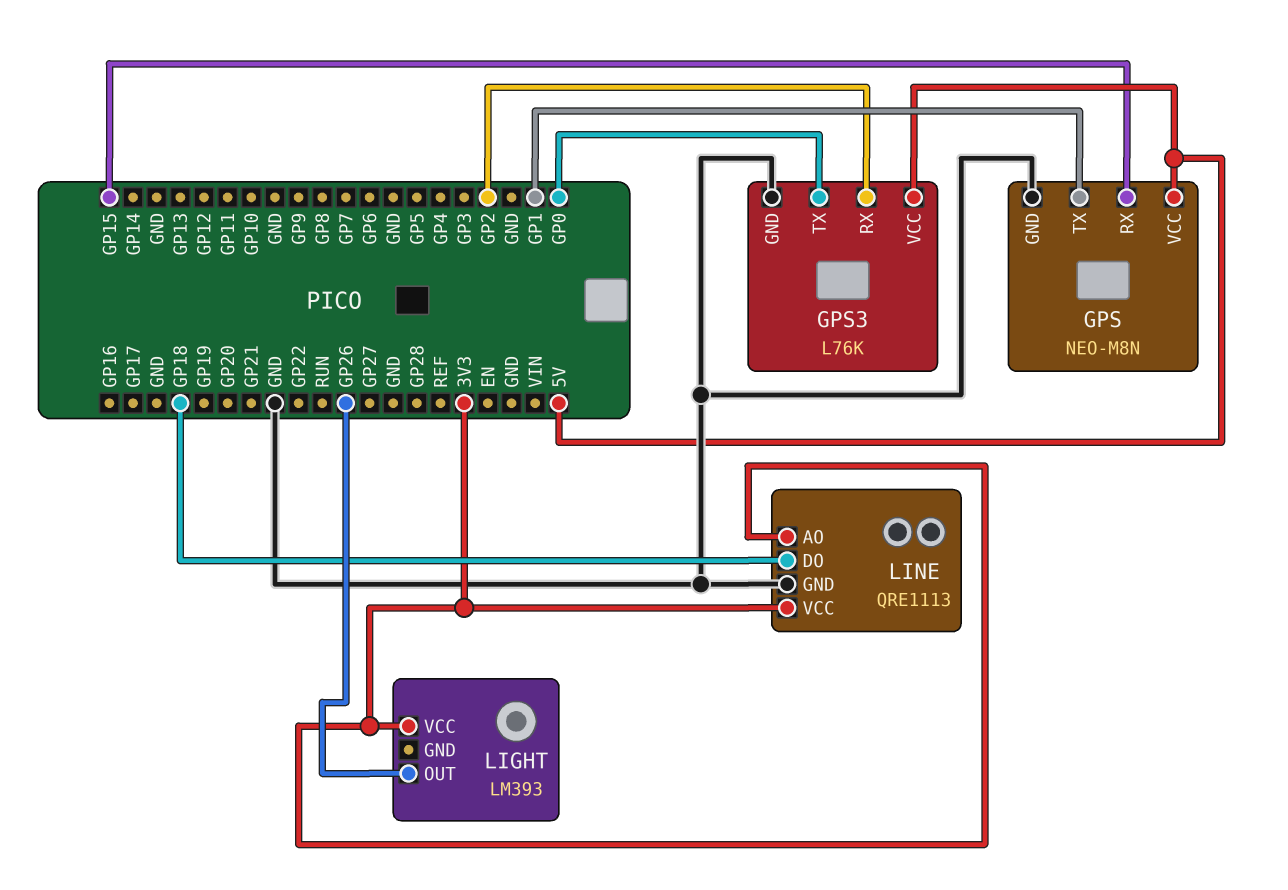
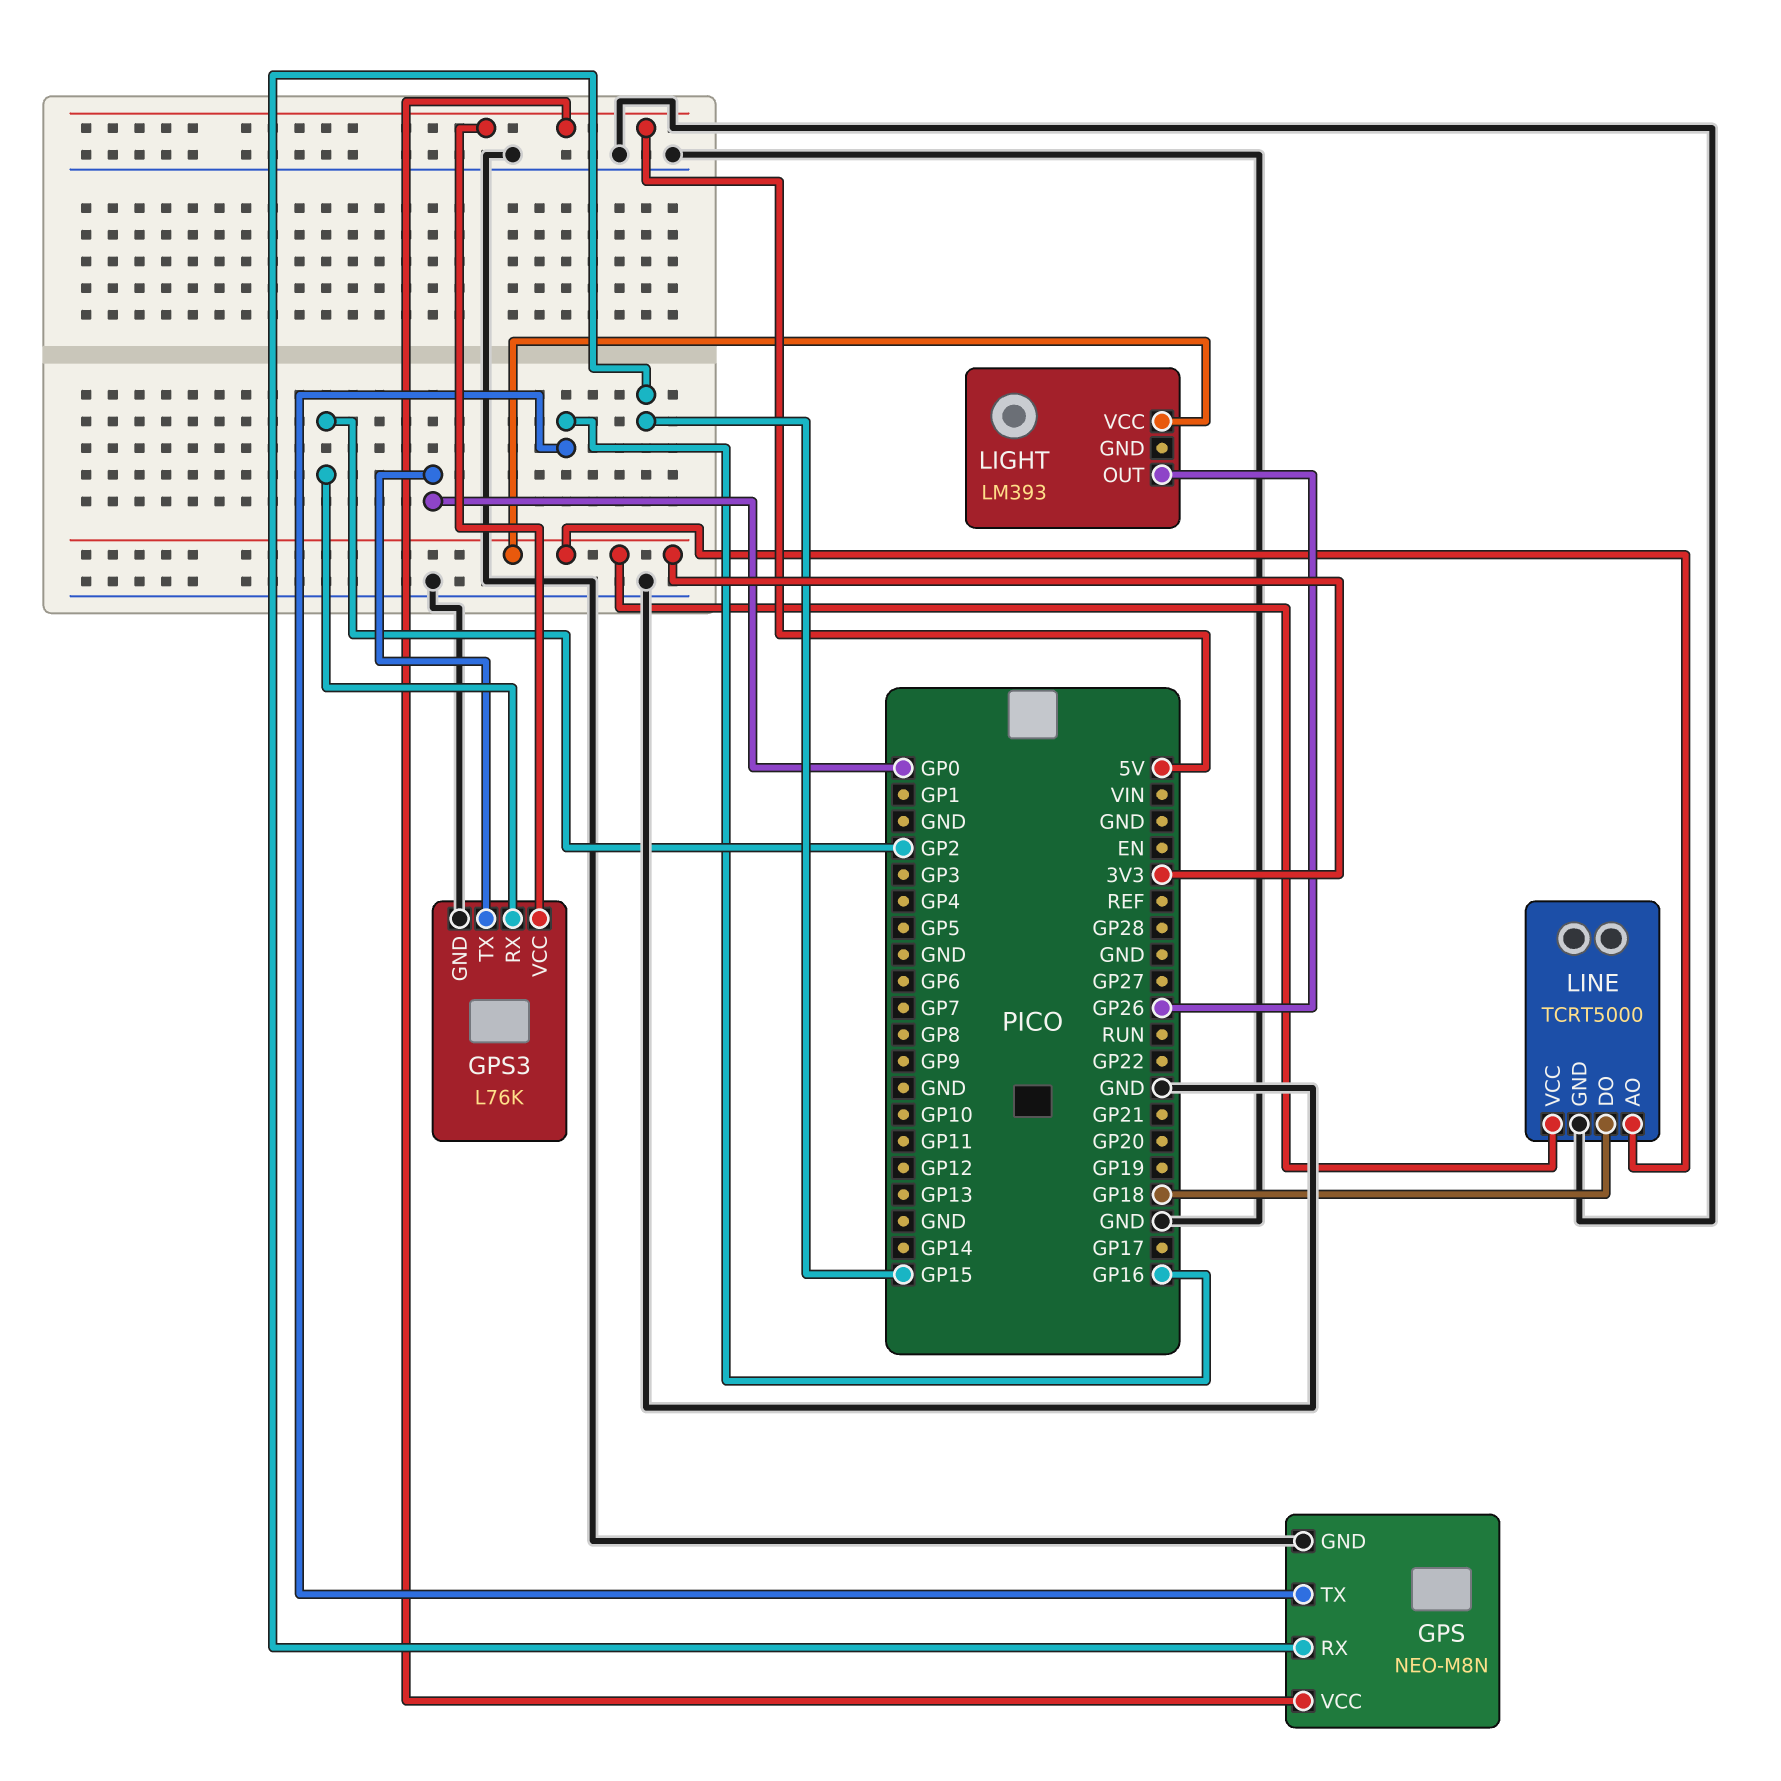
GPS pin TX: GP1 -> GP16
LINE: QRE1113 -> TCRT5000

